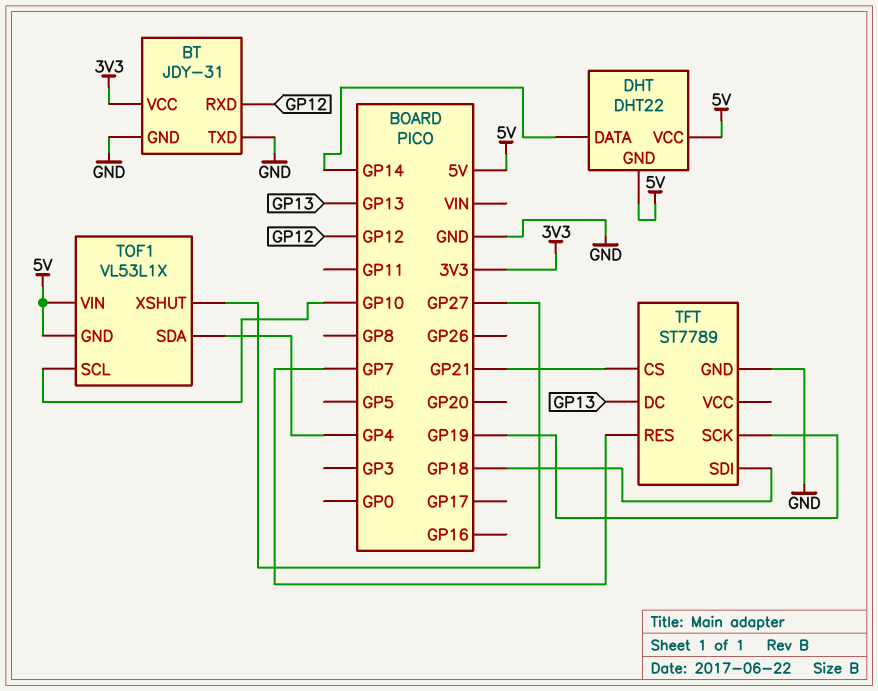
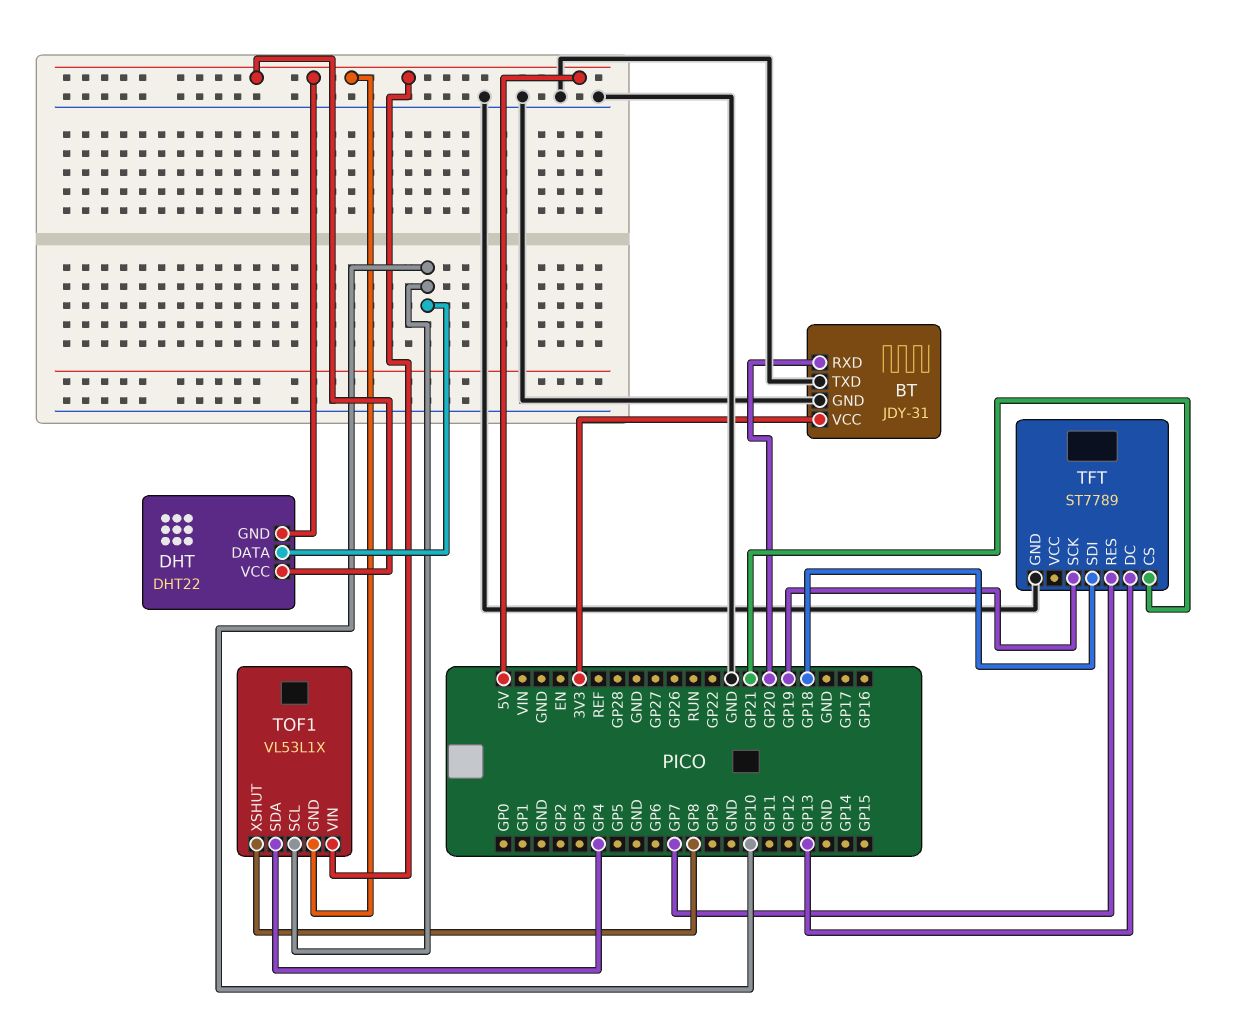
BT pin RXD: GP12 -> GP20
DHT pin DATA: GP14 -> GP10
TOF1 pin XSHUT: GP27 -> GP8

